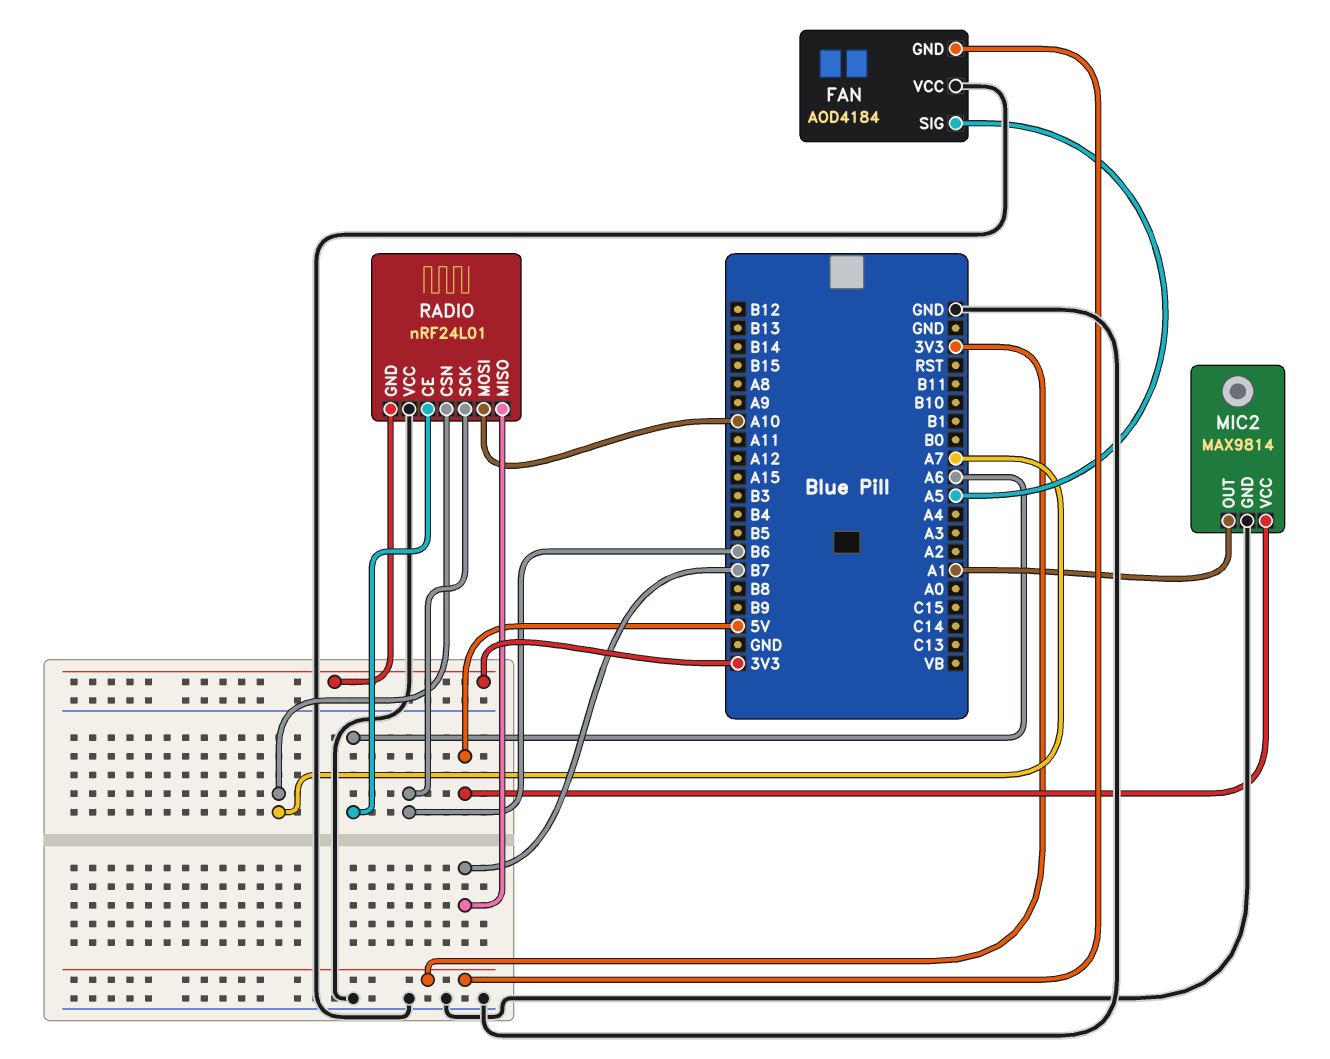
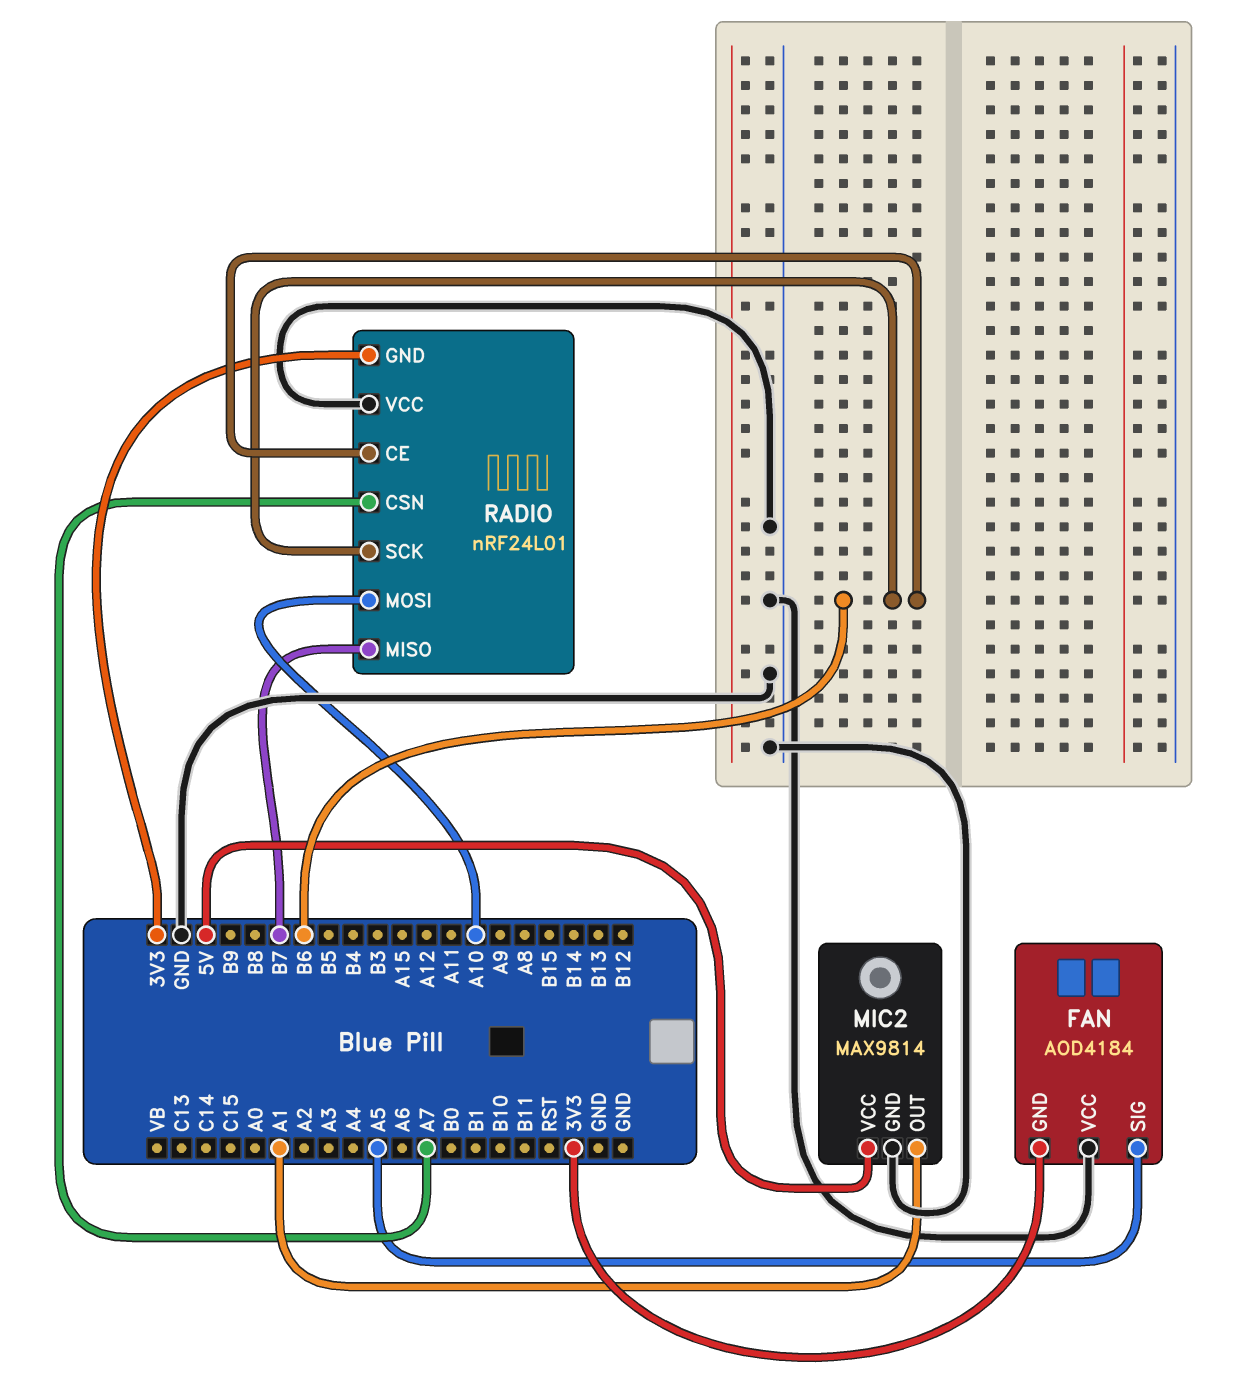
RADIO pin CE: A6 -> B6

